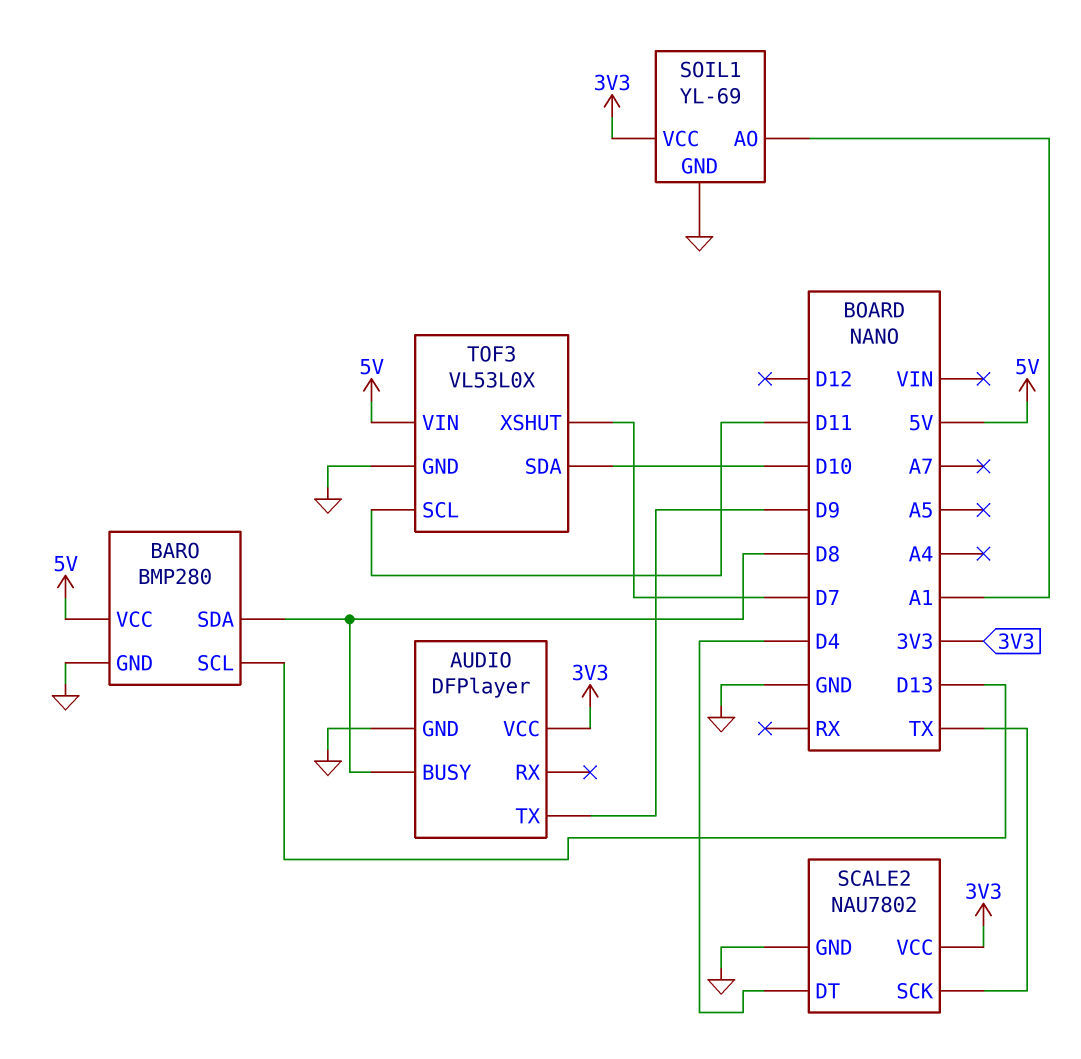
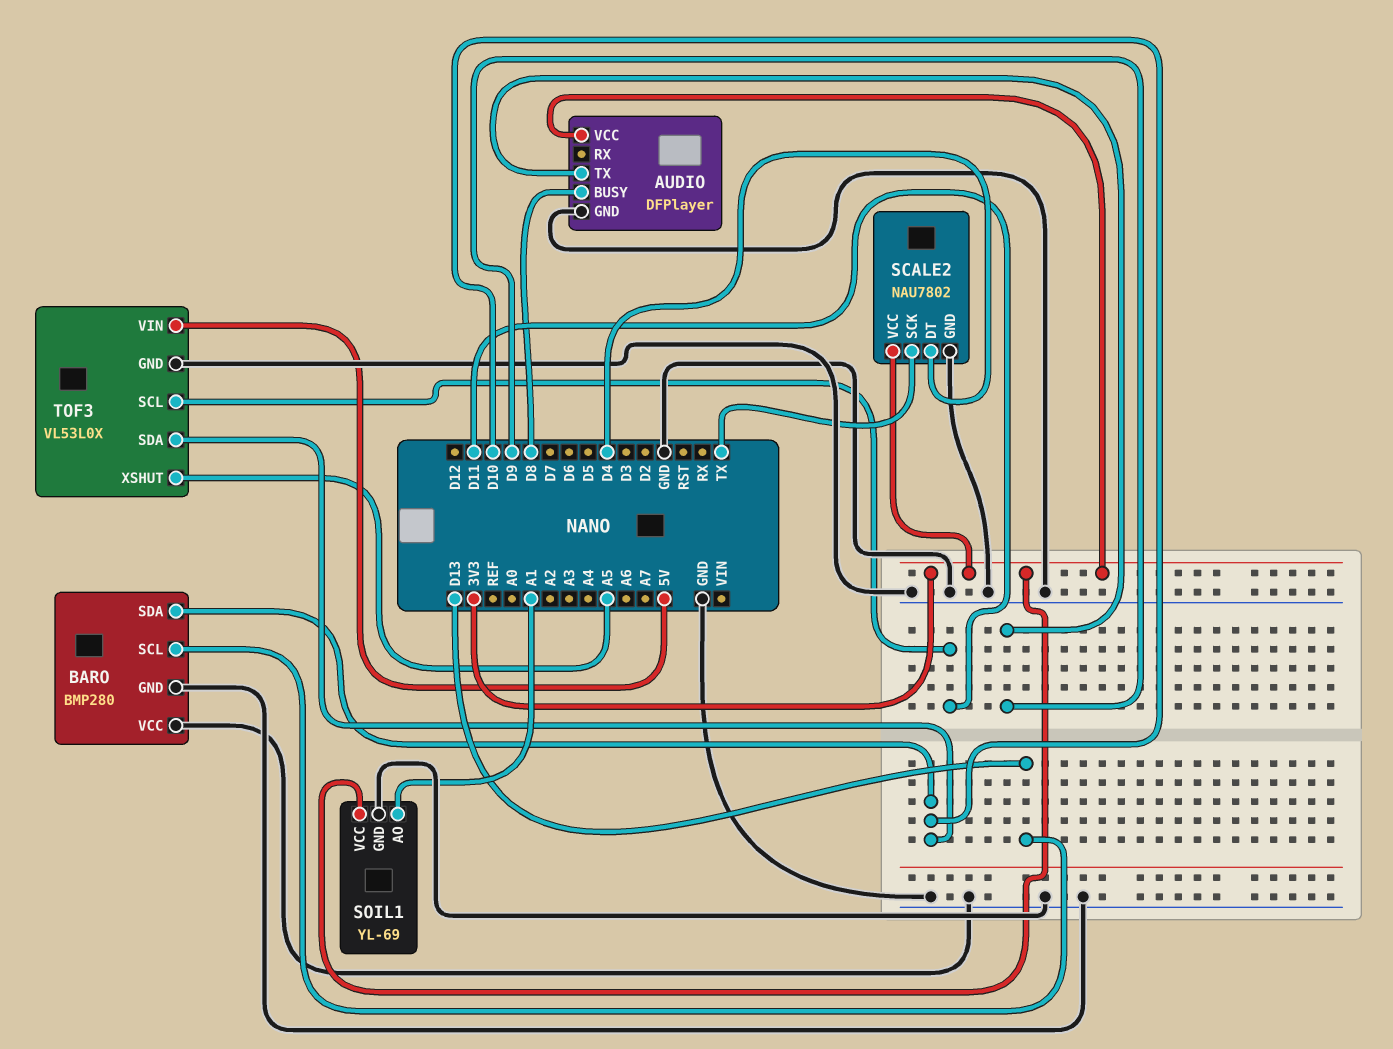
BARO pin SDA: D8 -> D10
BARO pin VCC: 5V -> GND
TOF3 pin XSHUT: D7 -> A5

